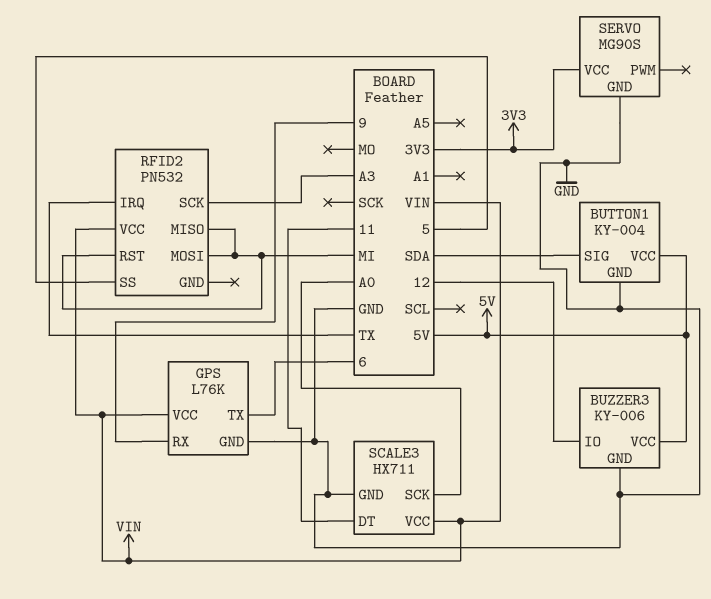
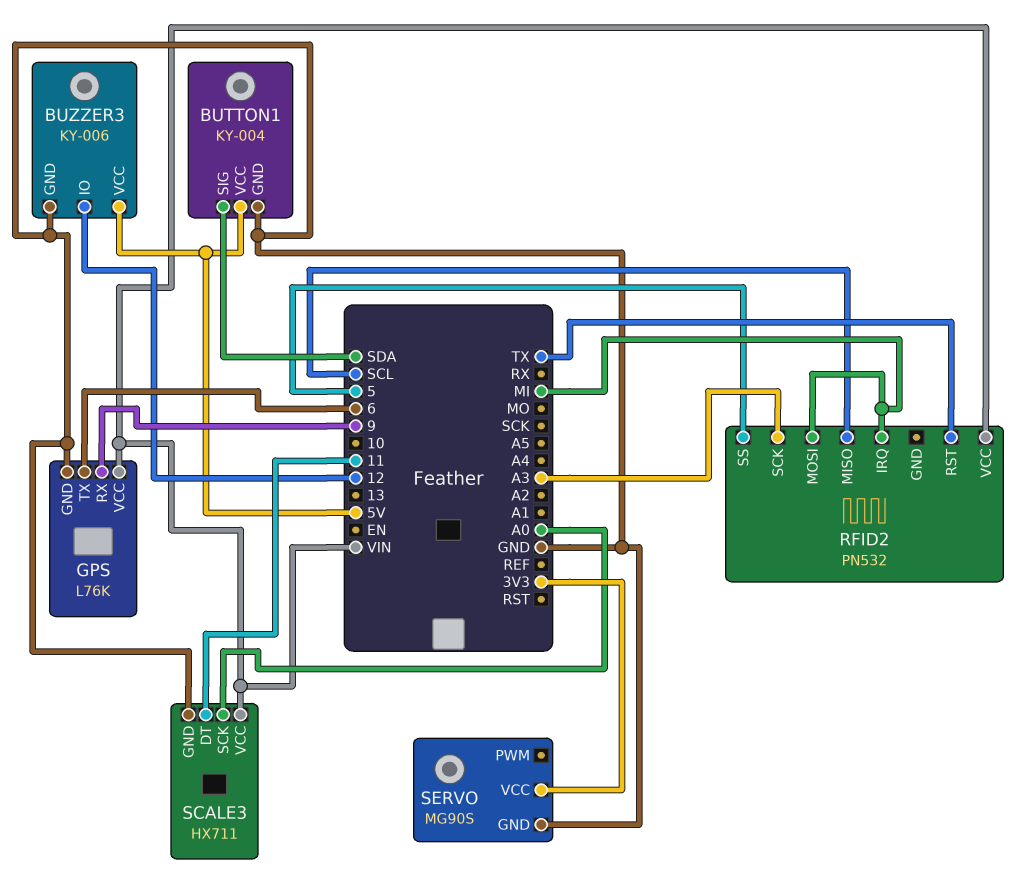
RFID2 pin IRQ: TX -> MI
RFID2 pin MISO: MI -> SCL
RFID2 pin RST: MI -> TX

